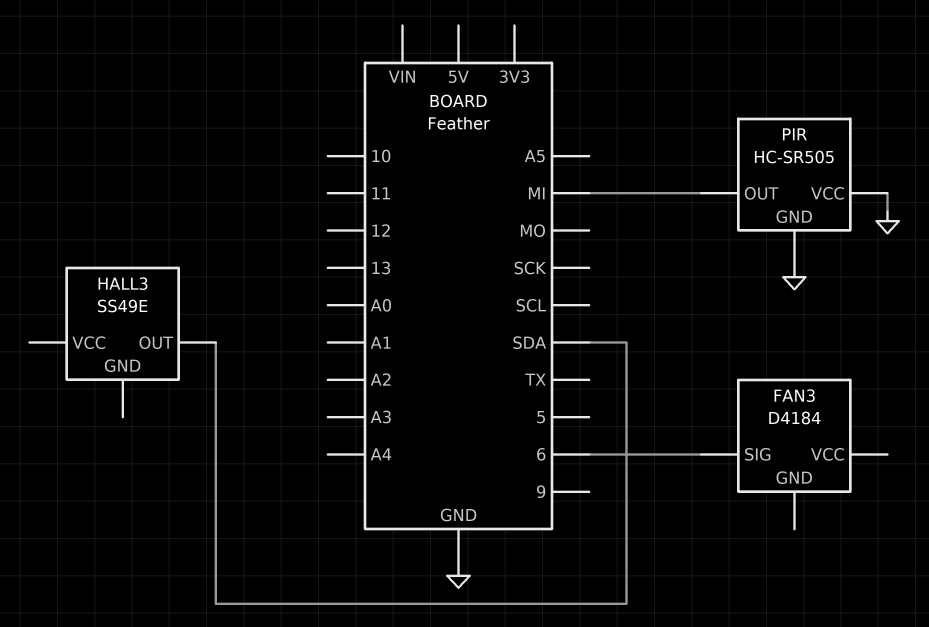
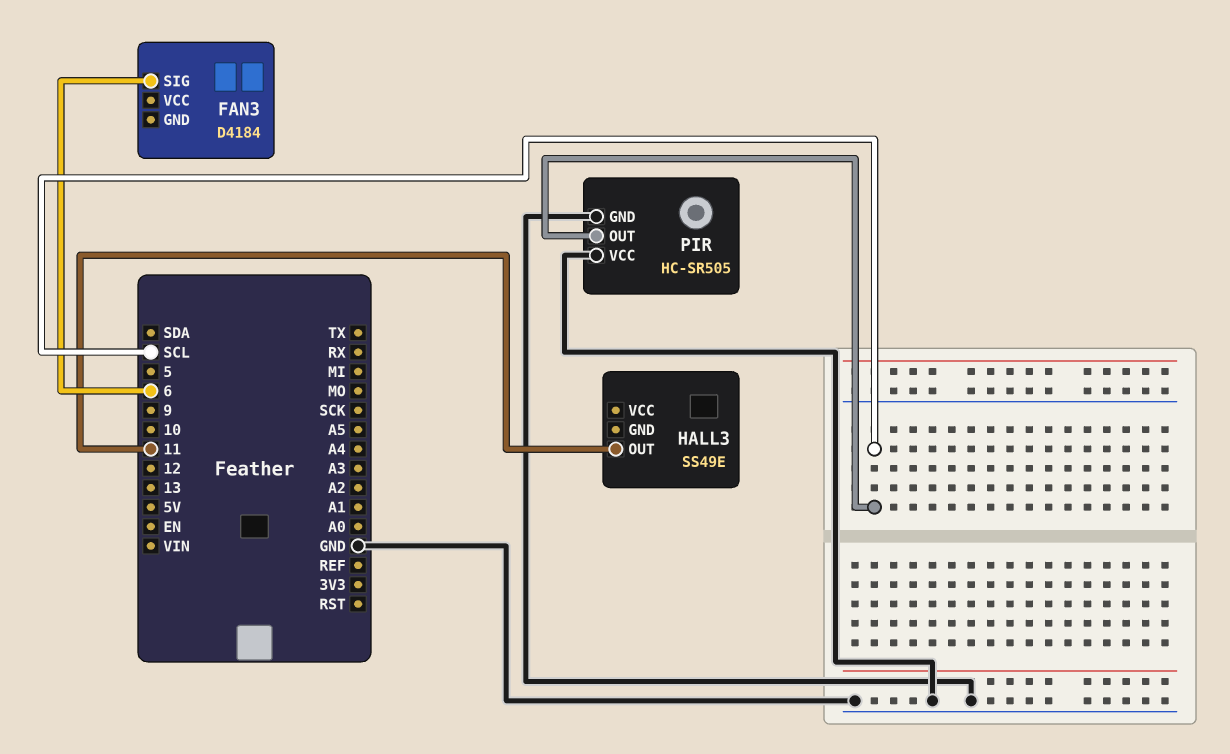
HALL3 pin OUT: SDA -> 11
PIR pin OUT: MI -> SCL

